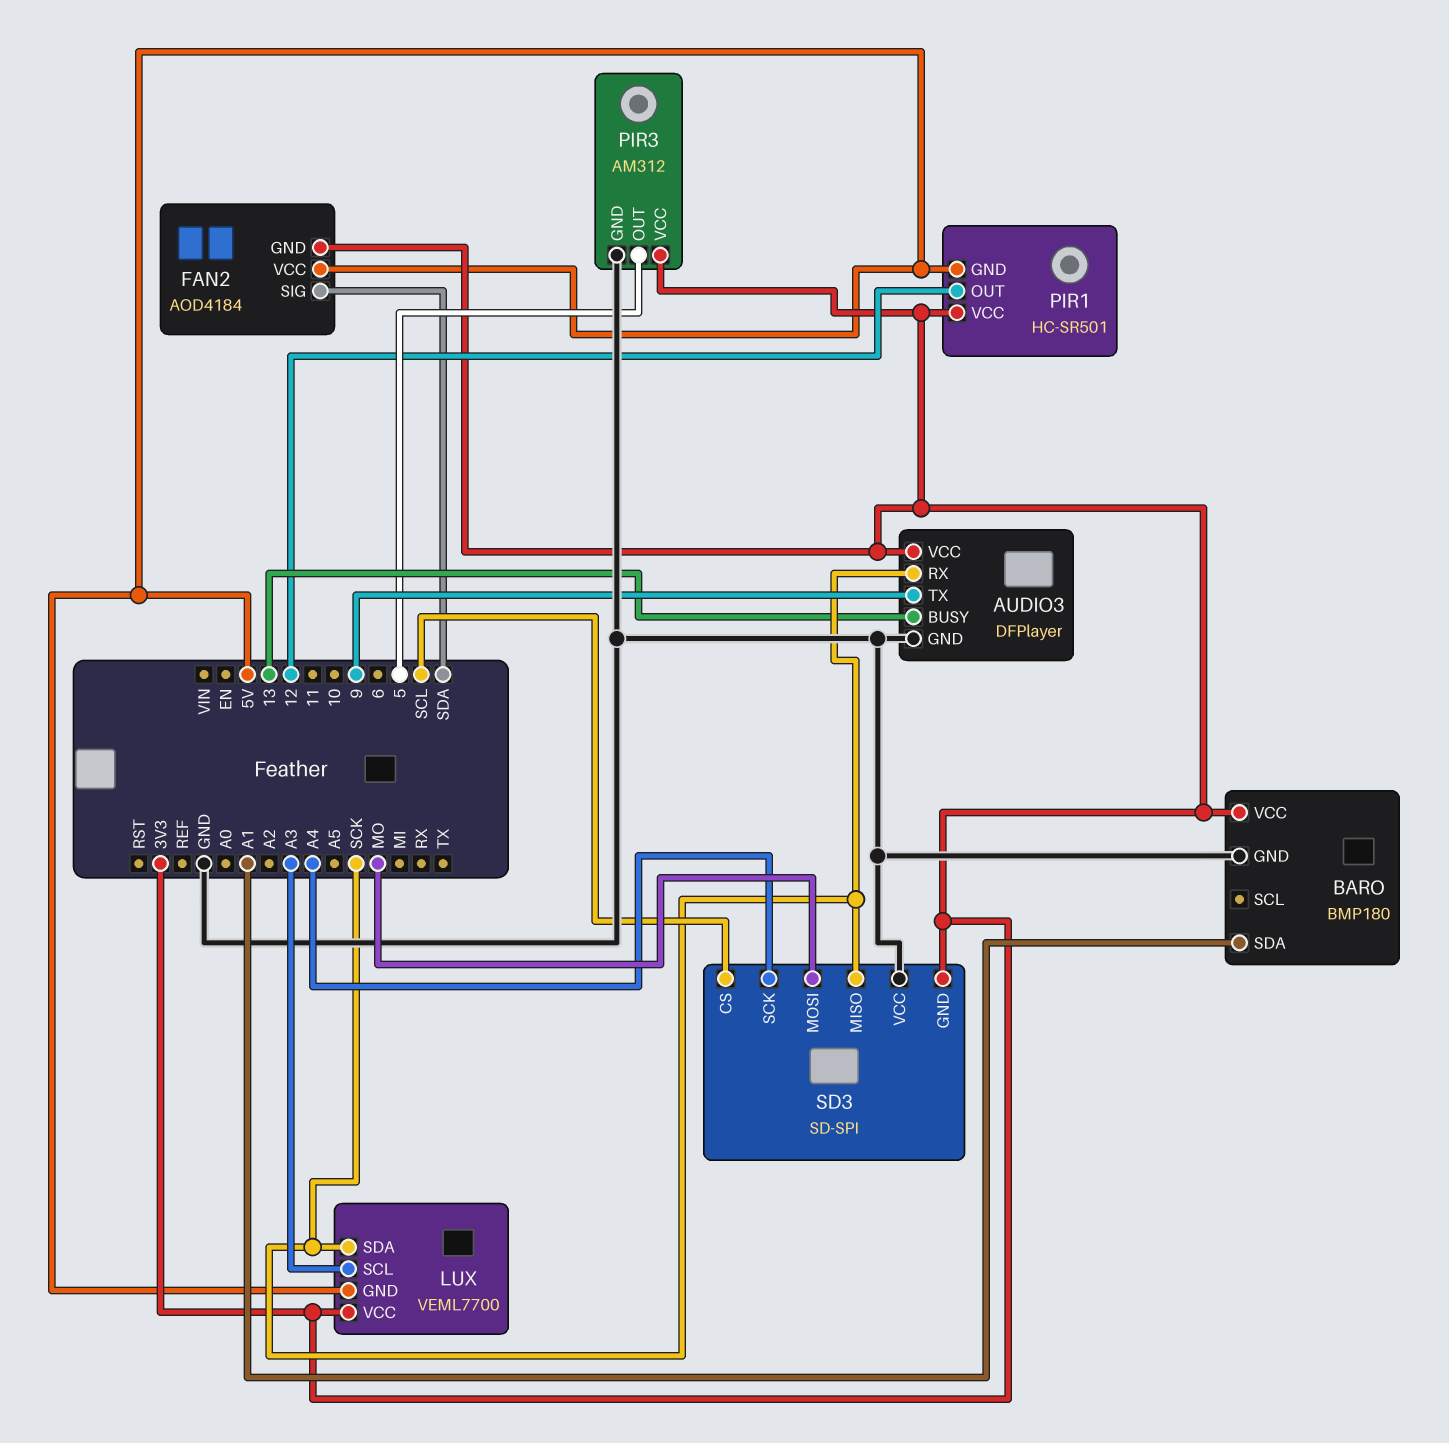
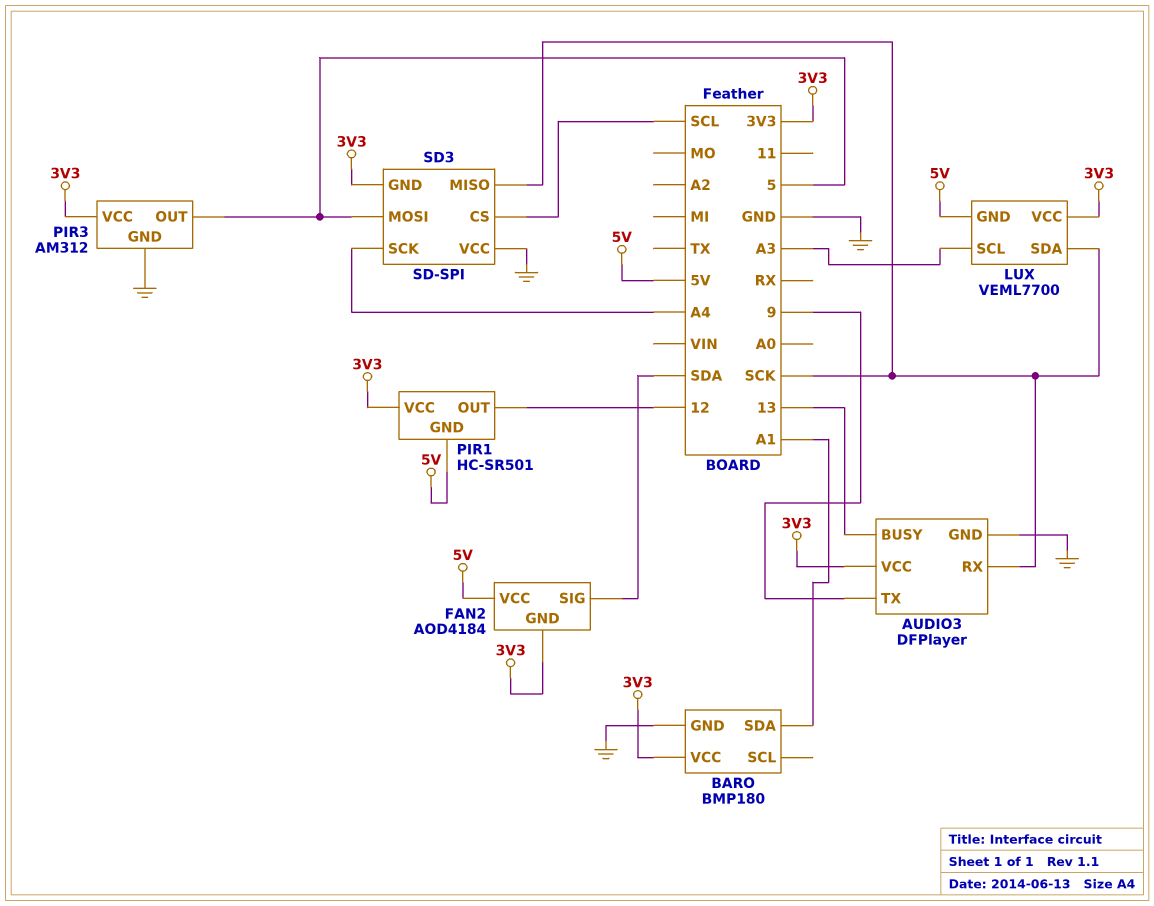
SD3 pin MOSI: MO -> 5

